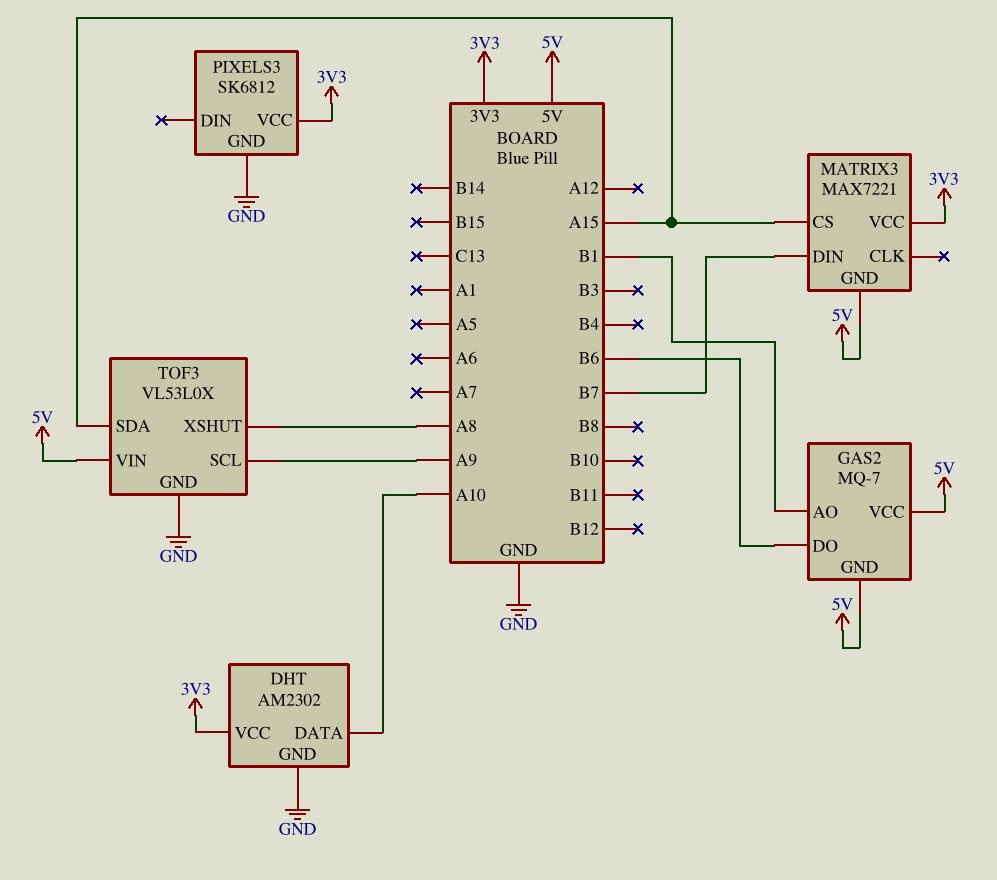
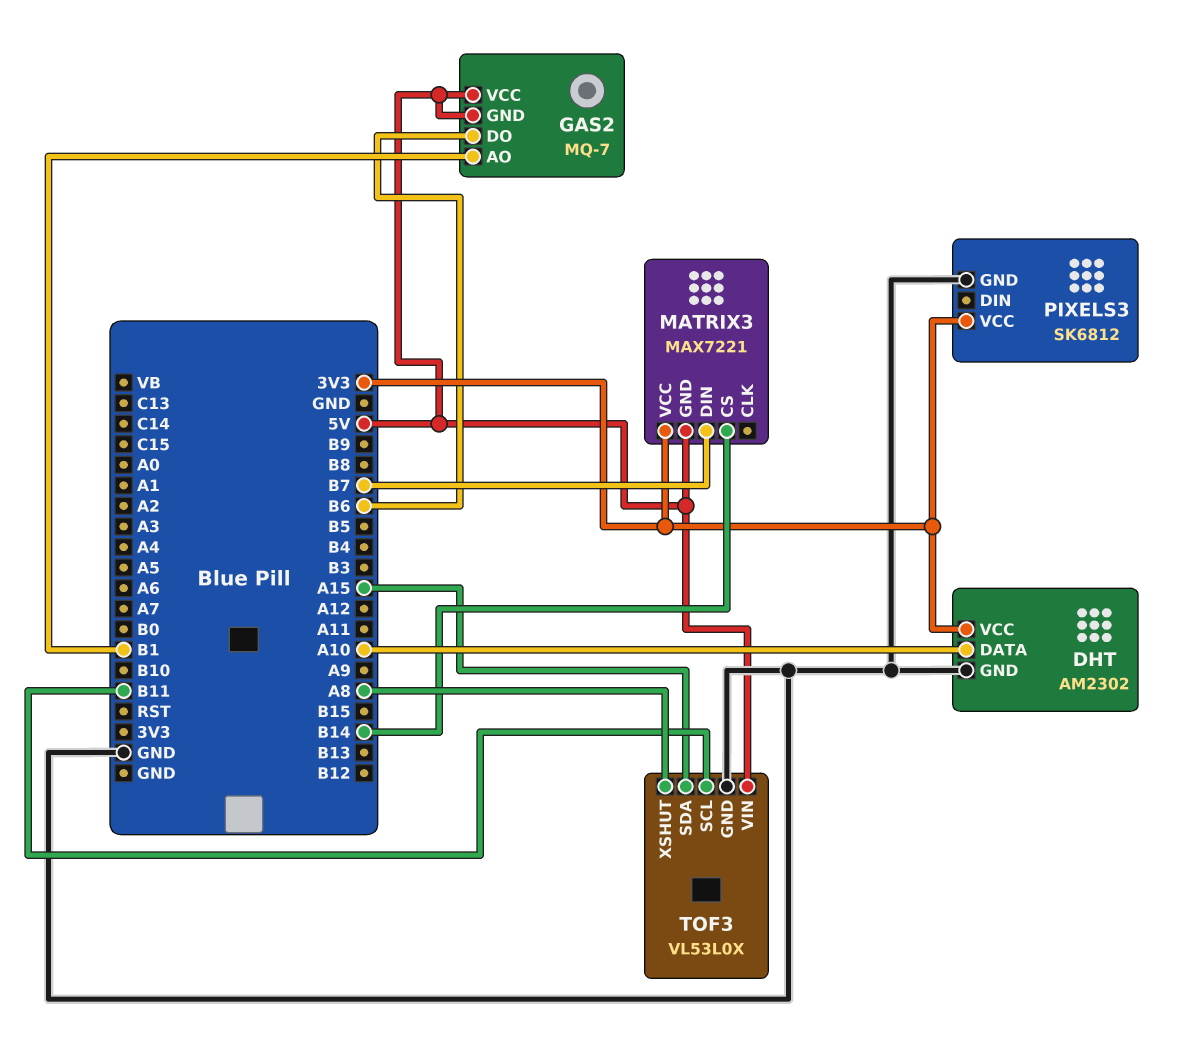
MATRIX3 pin CS: A15 -> B14
TOF3 pin SCL: A9 -> B11

